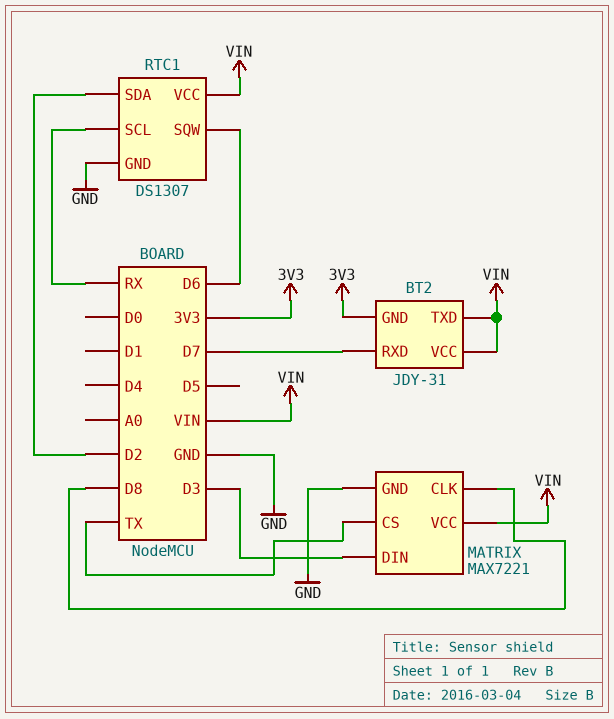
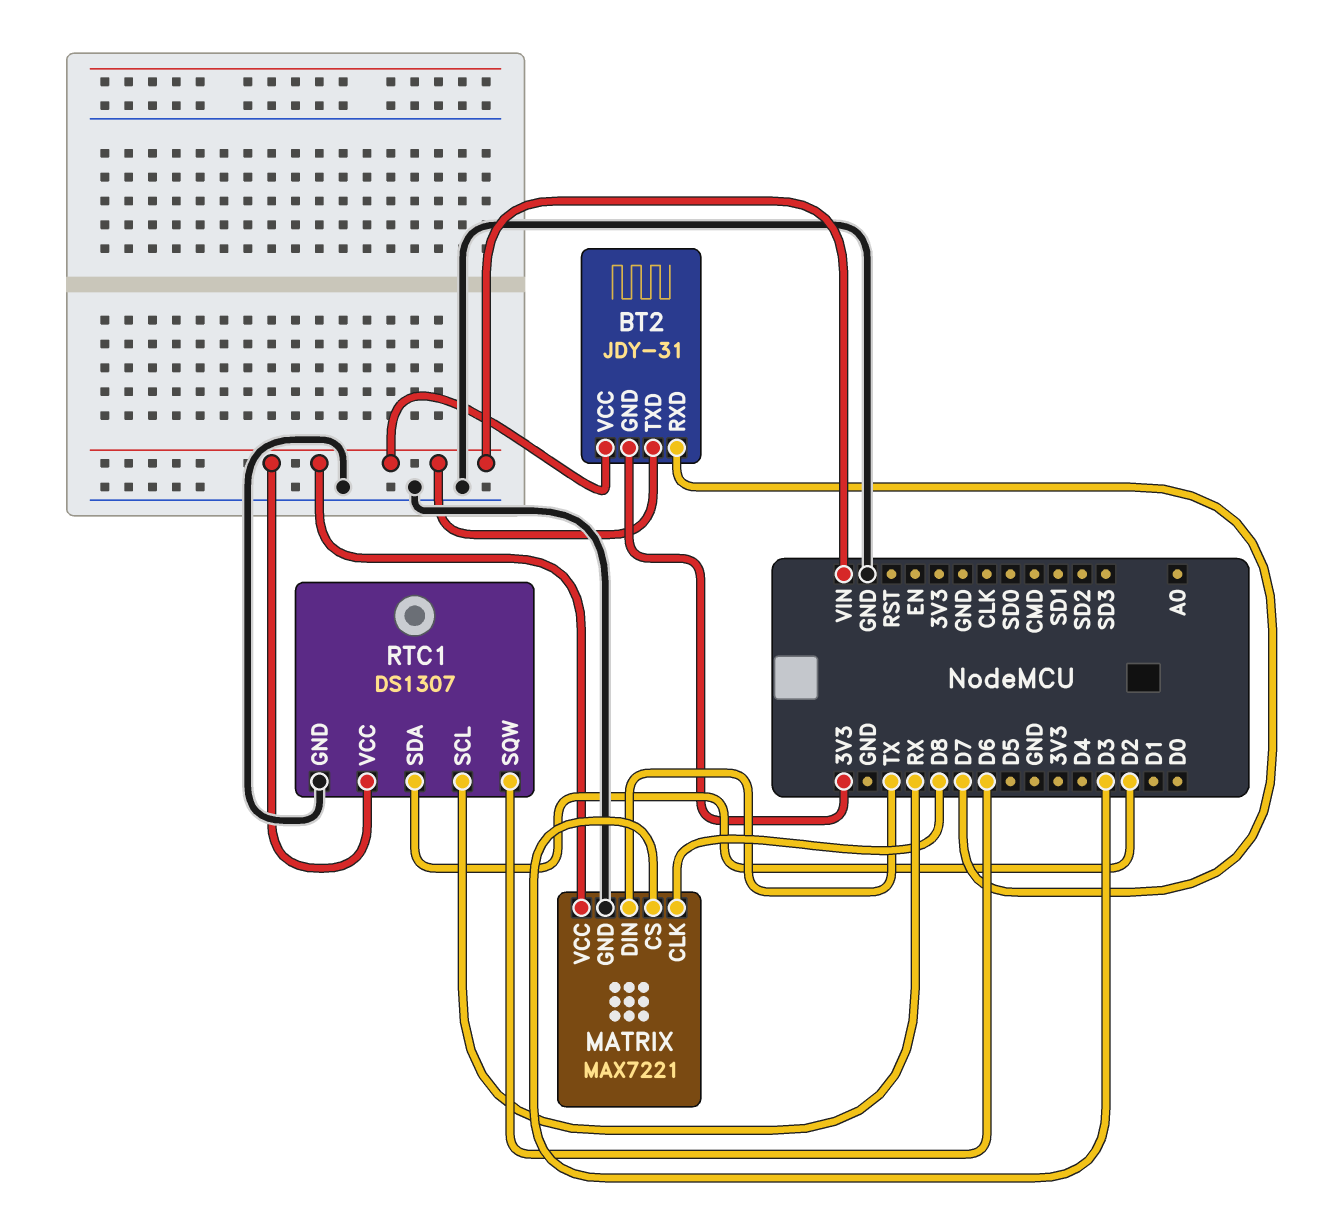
MATRIX pin CS: TX -> D3
MATRIX pin DIN: D3 -> TX

